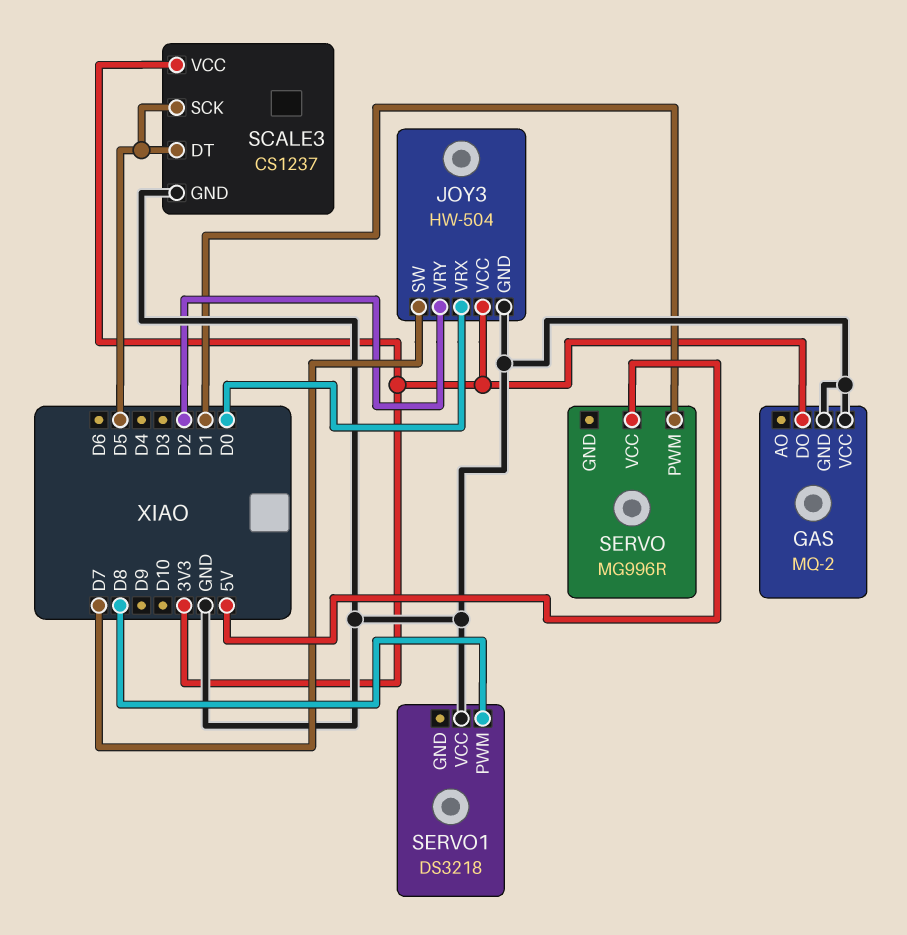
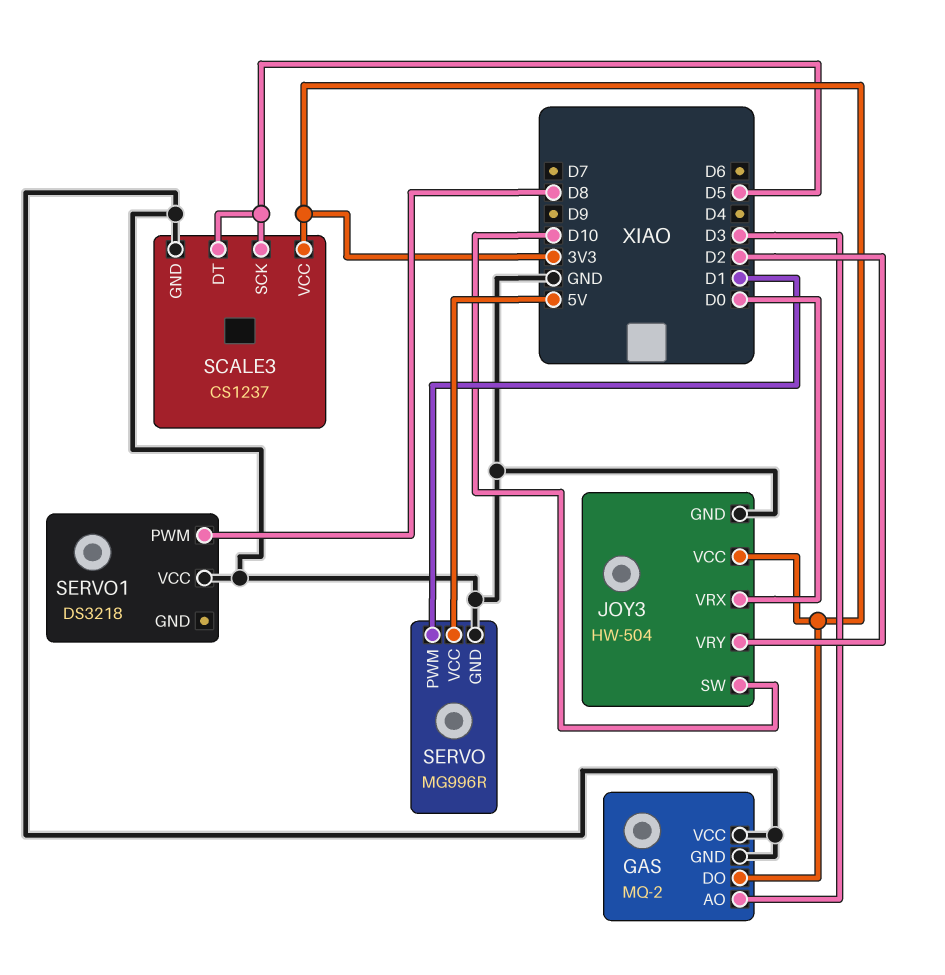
GAS pin AO: none -> D3
JOY3 pin SW: D7 -> D10
SERVO pin GND: none -> GND

